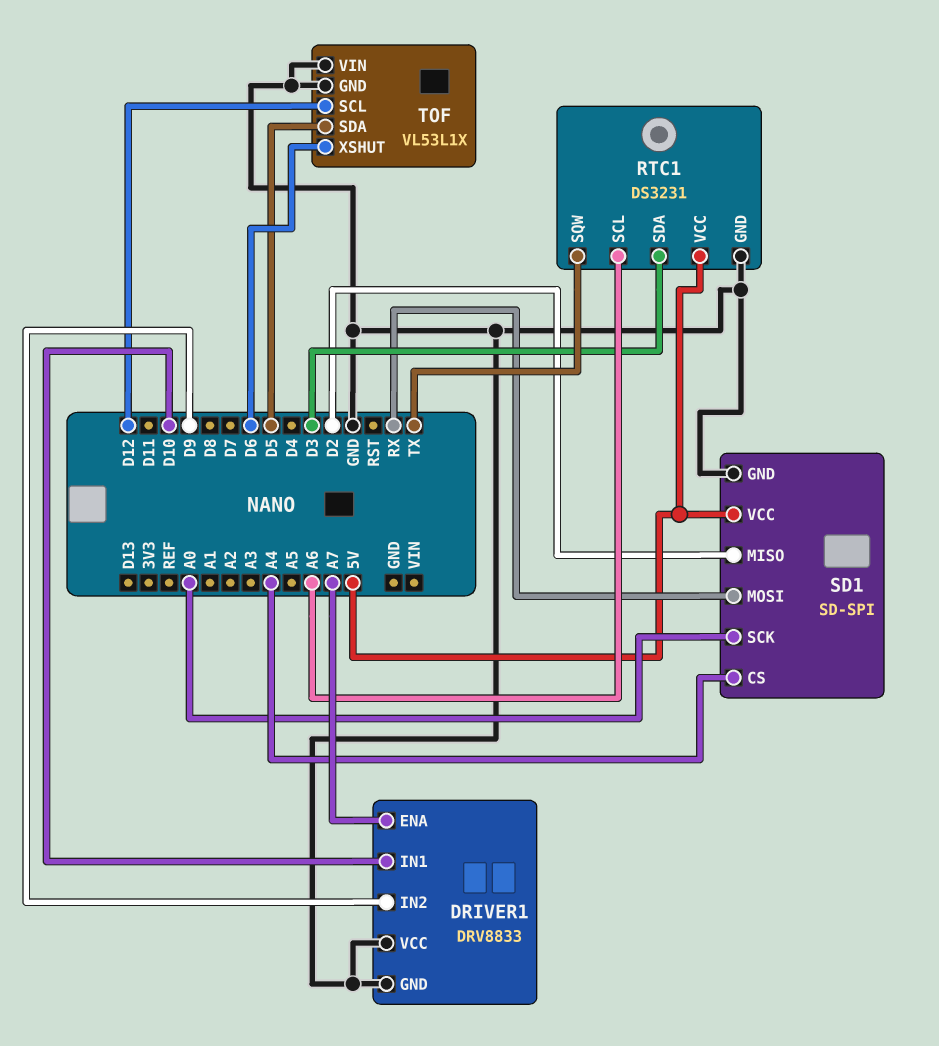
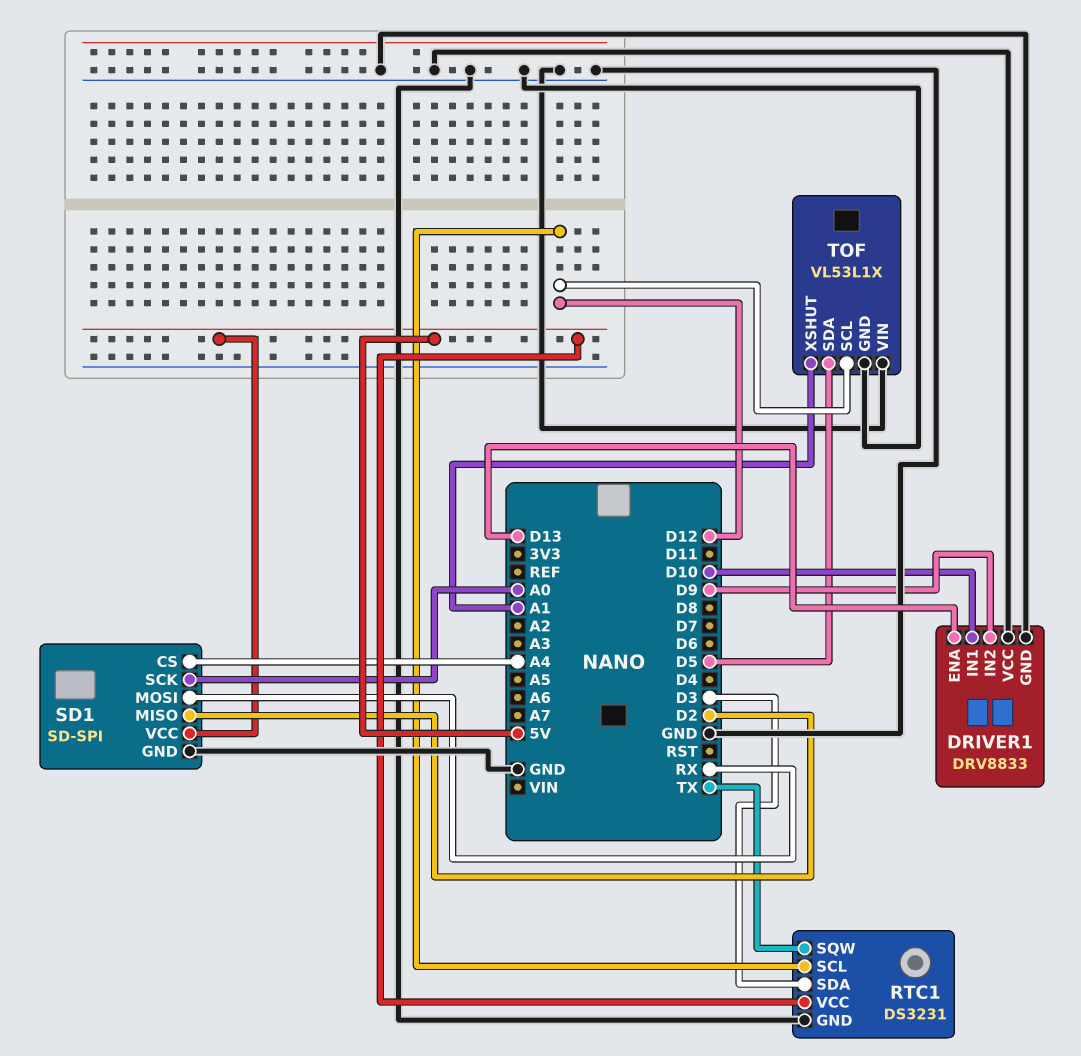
DRIVER1 pin ENA: A7 -> D13
RTC1 pin SCL: A6 -> D12
TOF pin XSHUT: D6 -> A1

